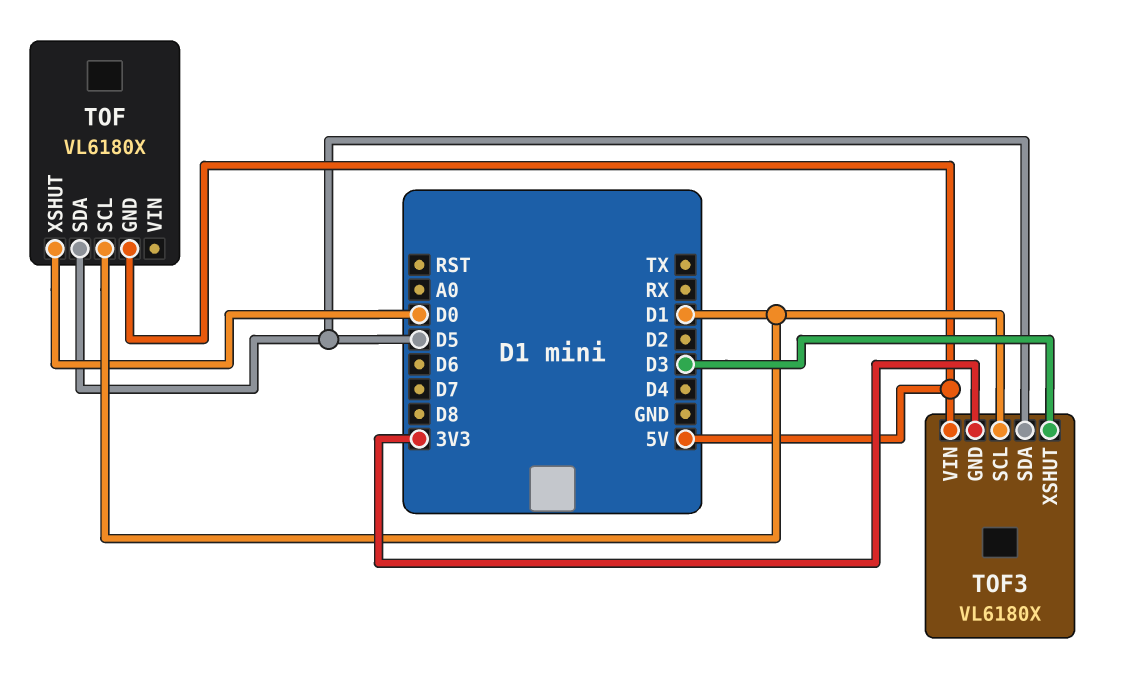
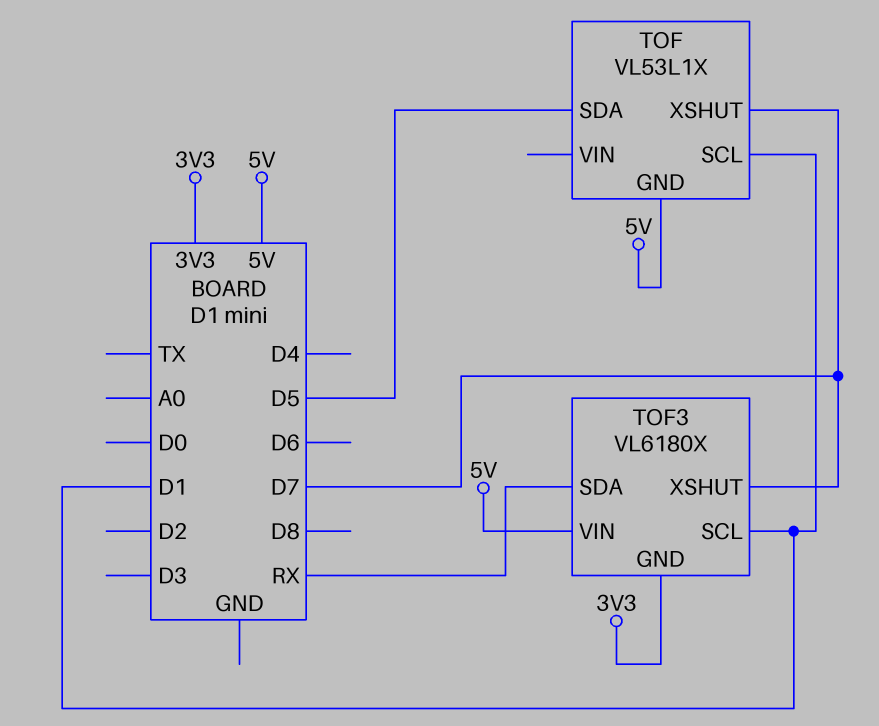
TOF: VL6180X -> VL53L1X
TOF pin XSHUT: D0 -> D7
TOF3 pin SDA: D5 -> RX
TOF3 pin XSHUT: D3 -> D7

